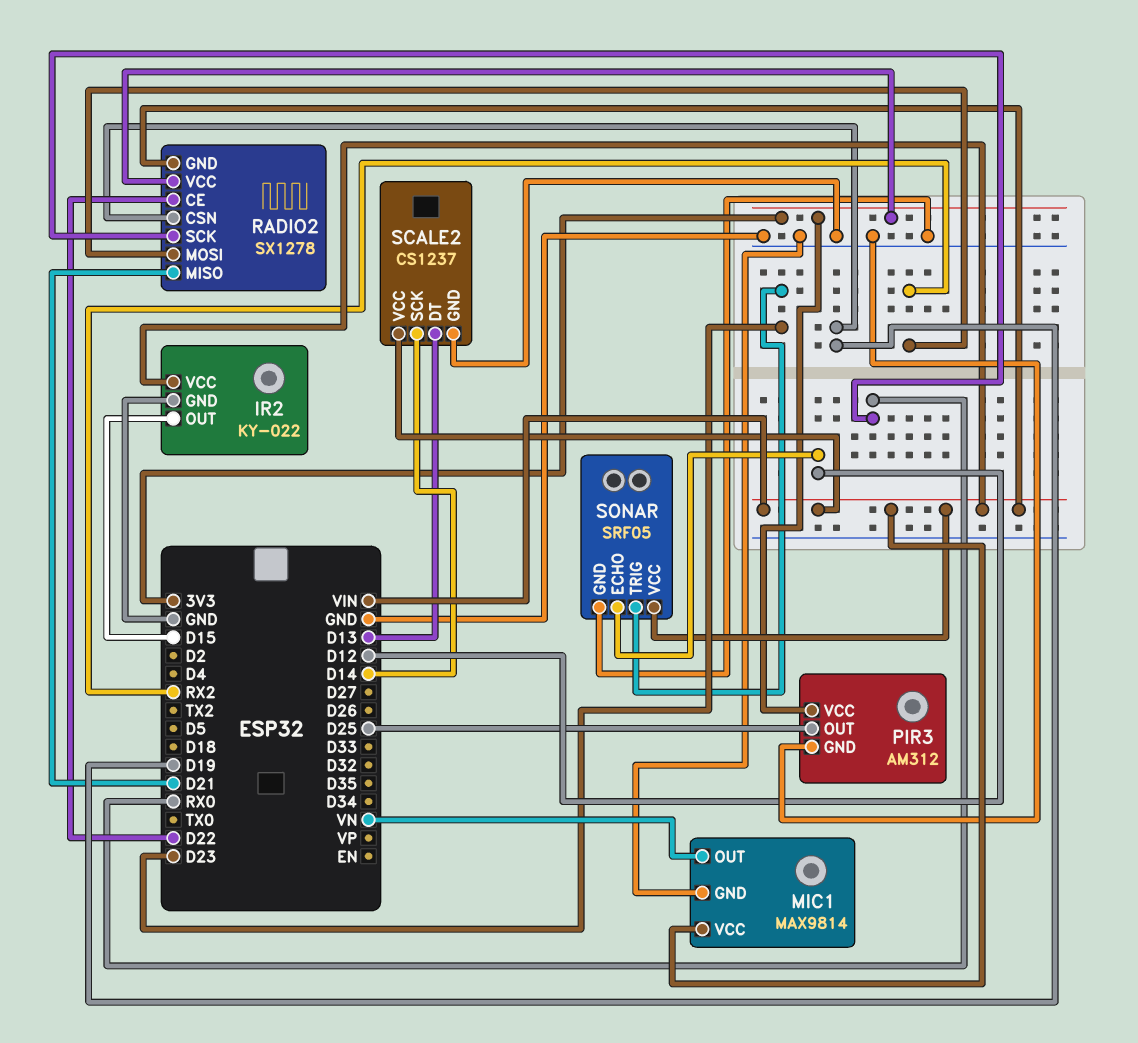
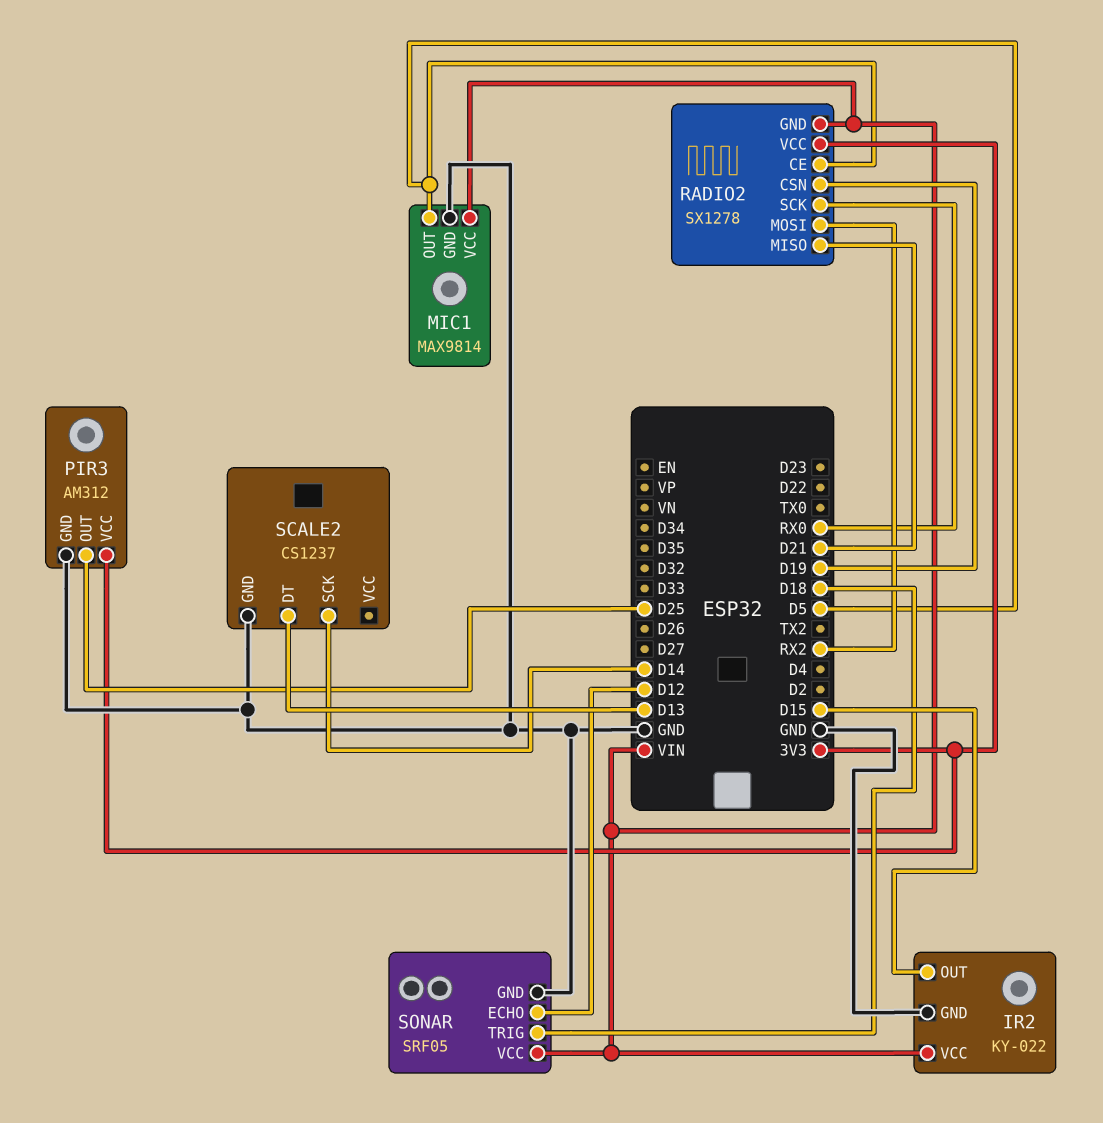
MIC1 pin OUT: VN -> D5
RADIO2 pin CE: D22 -> D5
SCALE2 pin VCC: VIN -> none
SONAR pin TRIG: D23 -> D18

